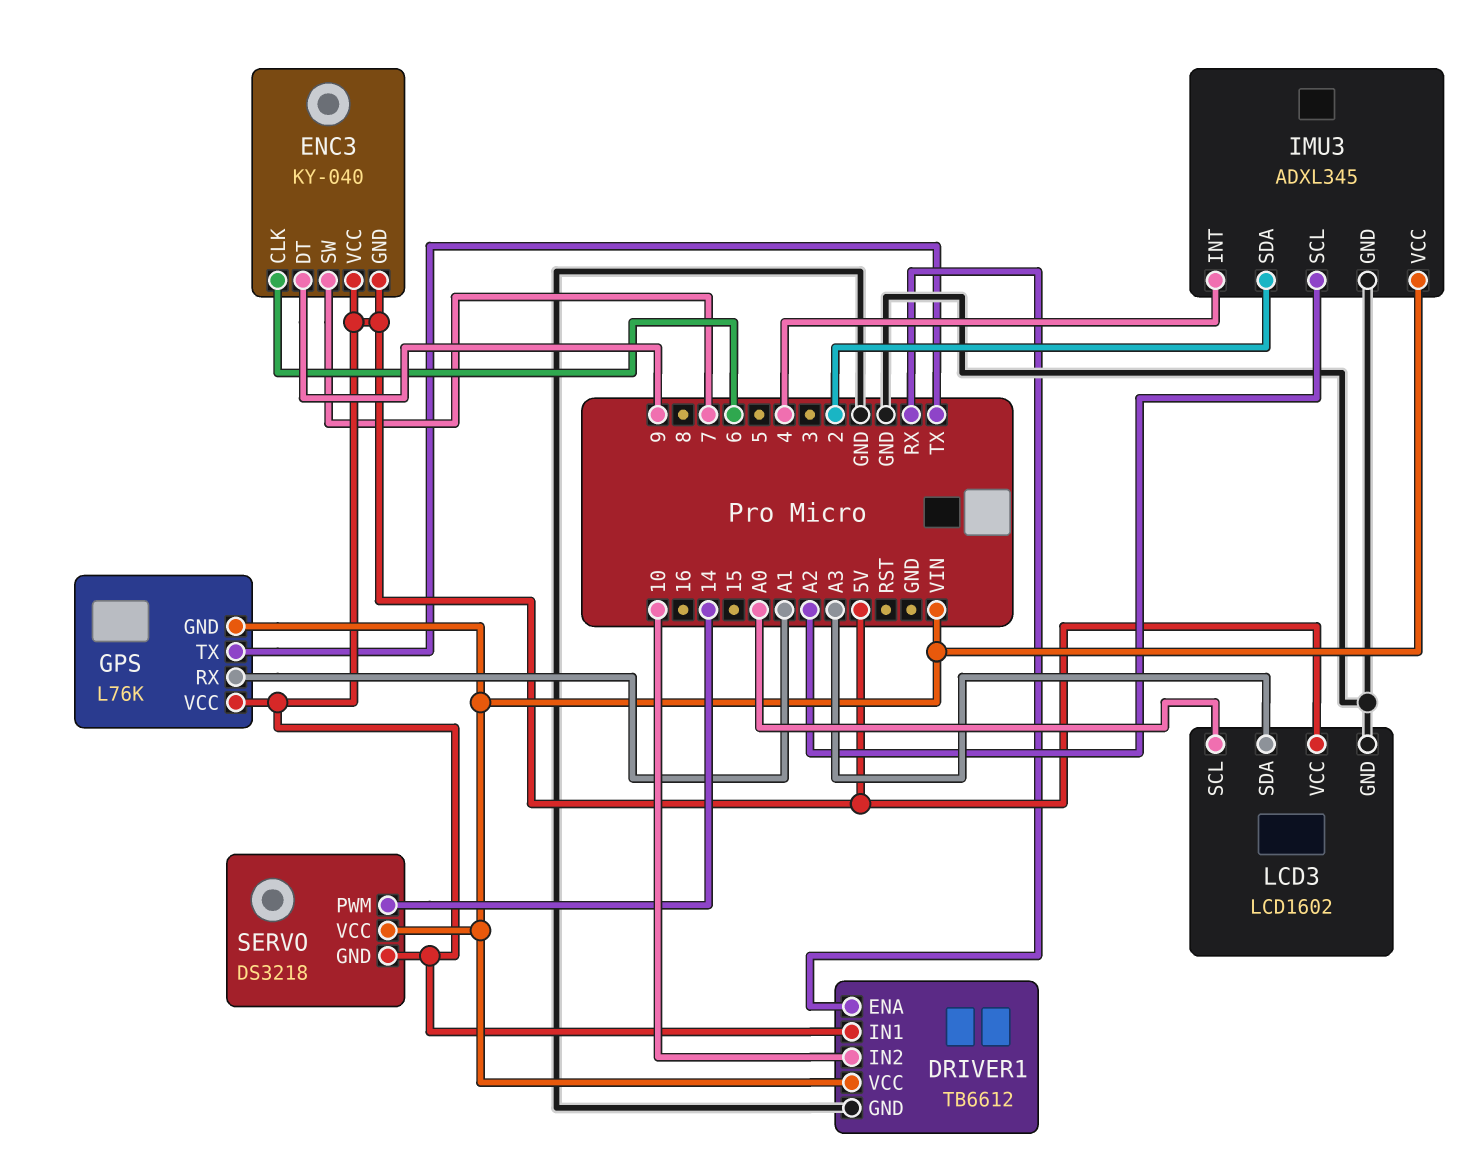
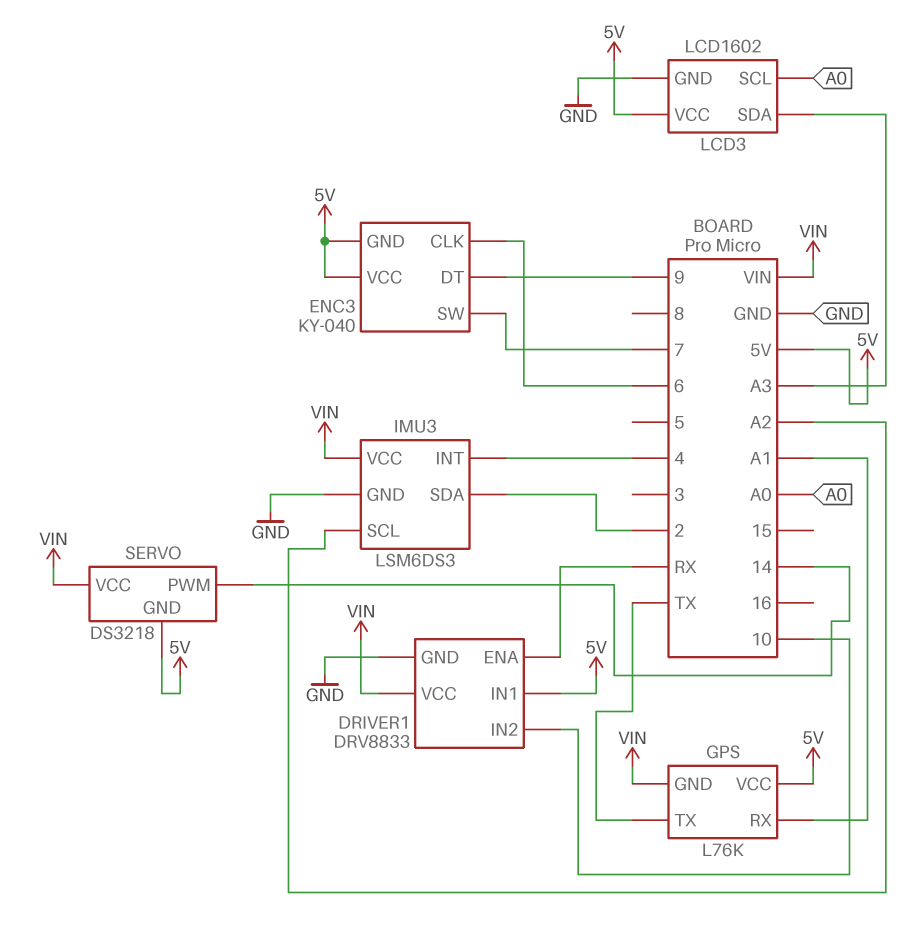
DRIVER1: TB6612 -> DRV8833
IMU3: ADXL345 -> LSM6DS3

